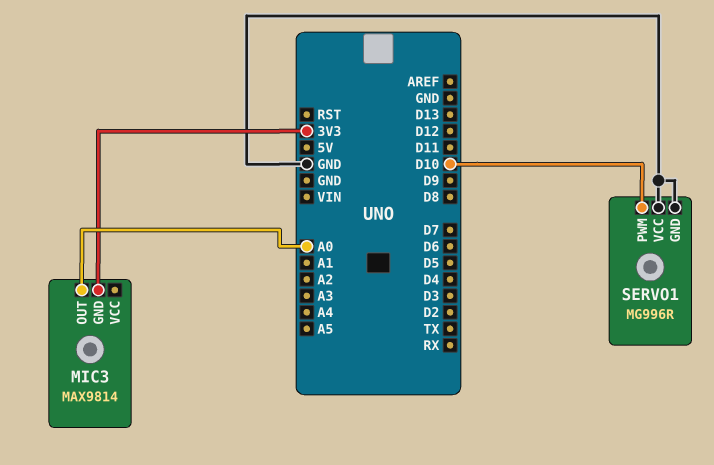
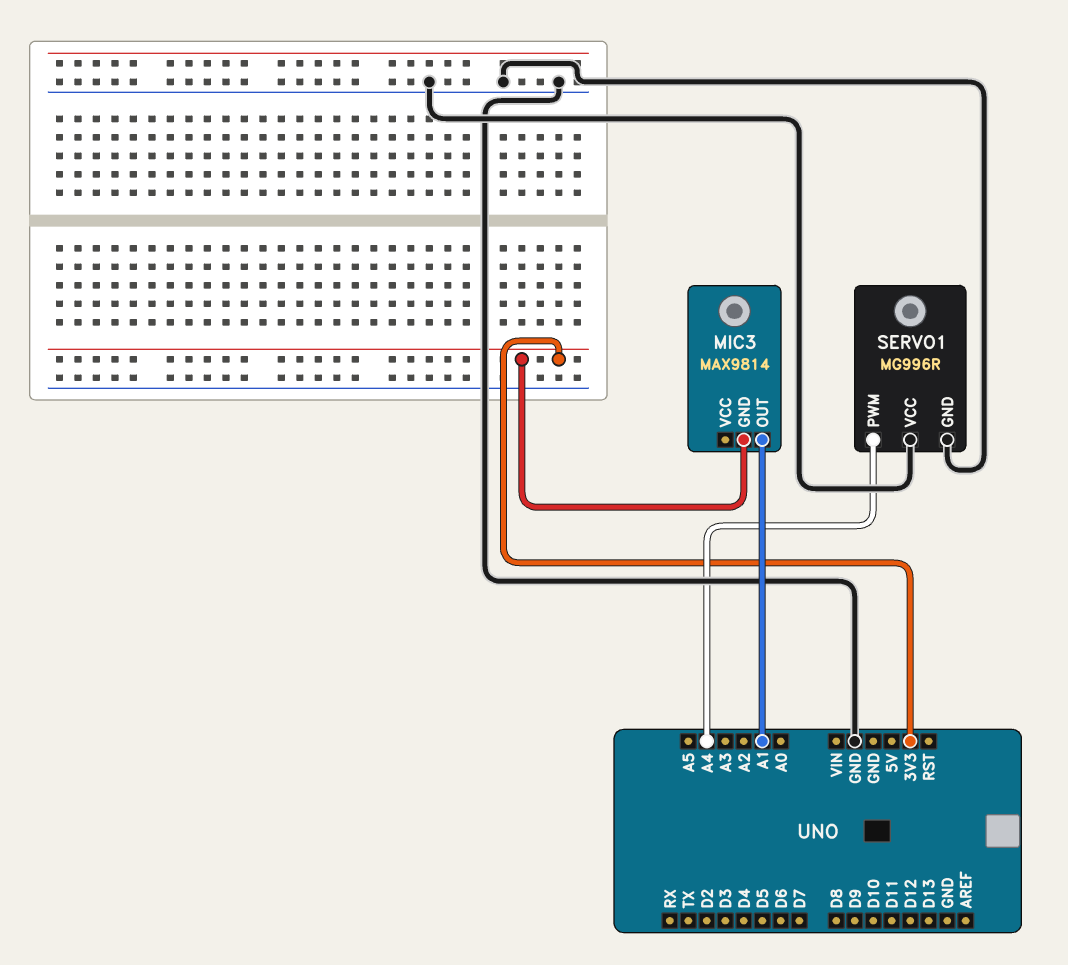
MIC3 pin OUT: A0 -> A1
SERVO1 pin PWM: D10 -> A4

